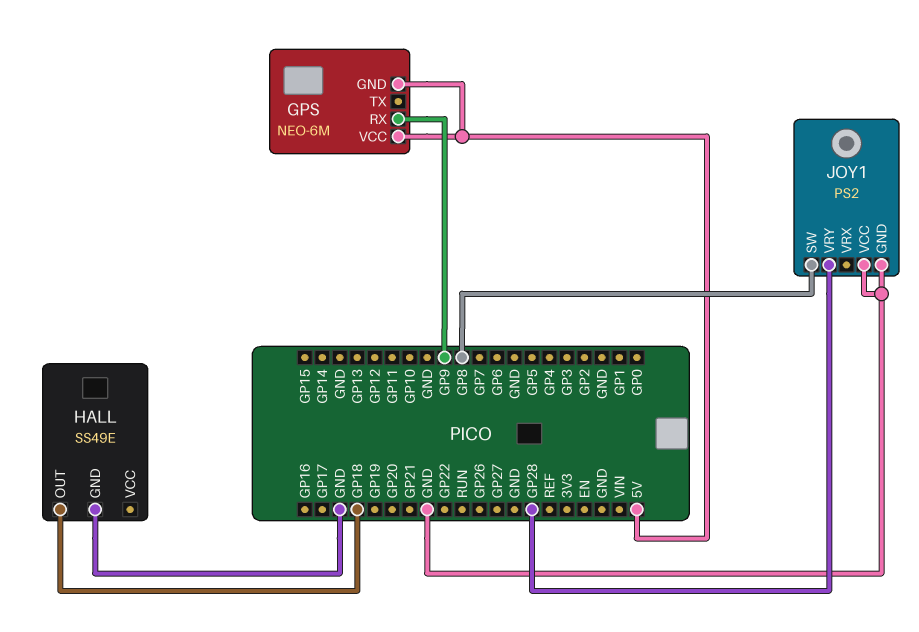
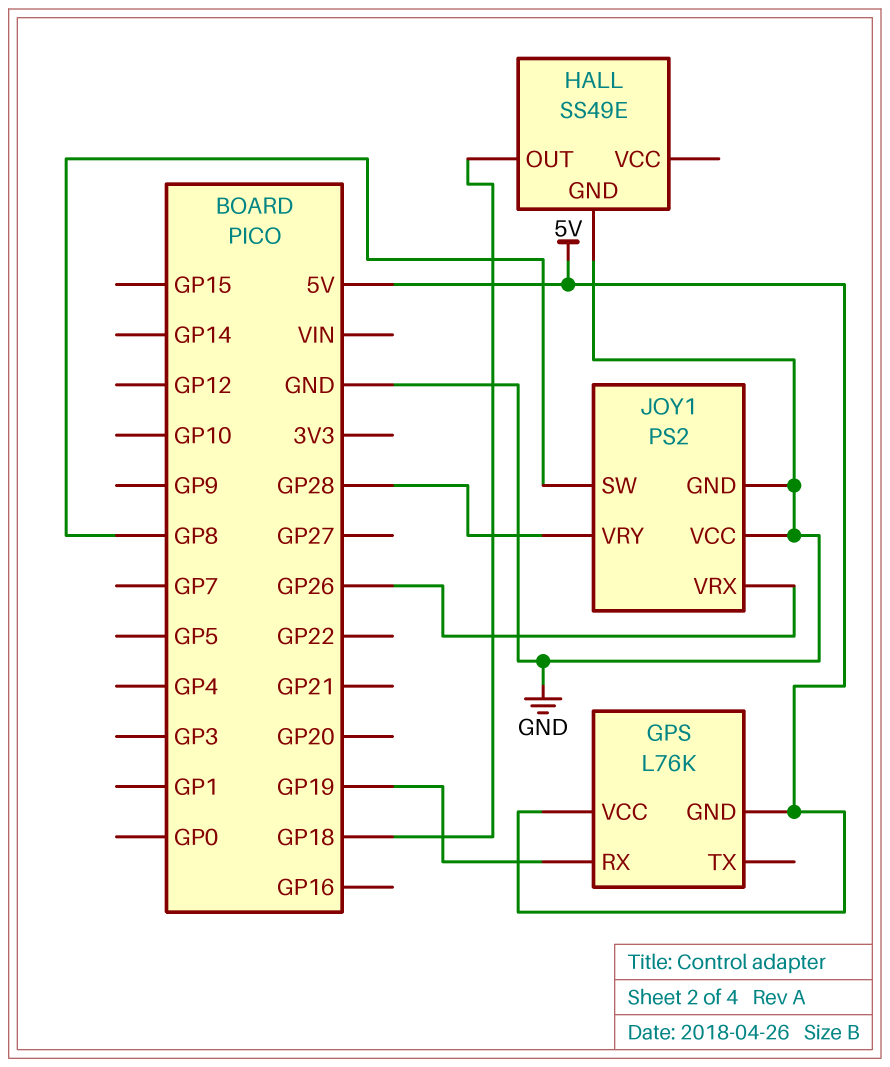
GPS: NEO-6M -> L76K
GPS pin RX: GP9 -> GP19
JOY1 pin VRX: none -> GP26

